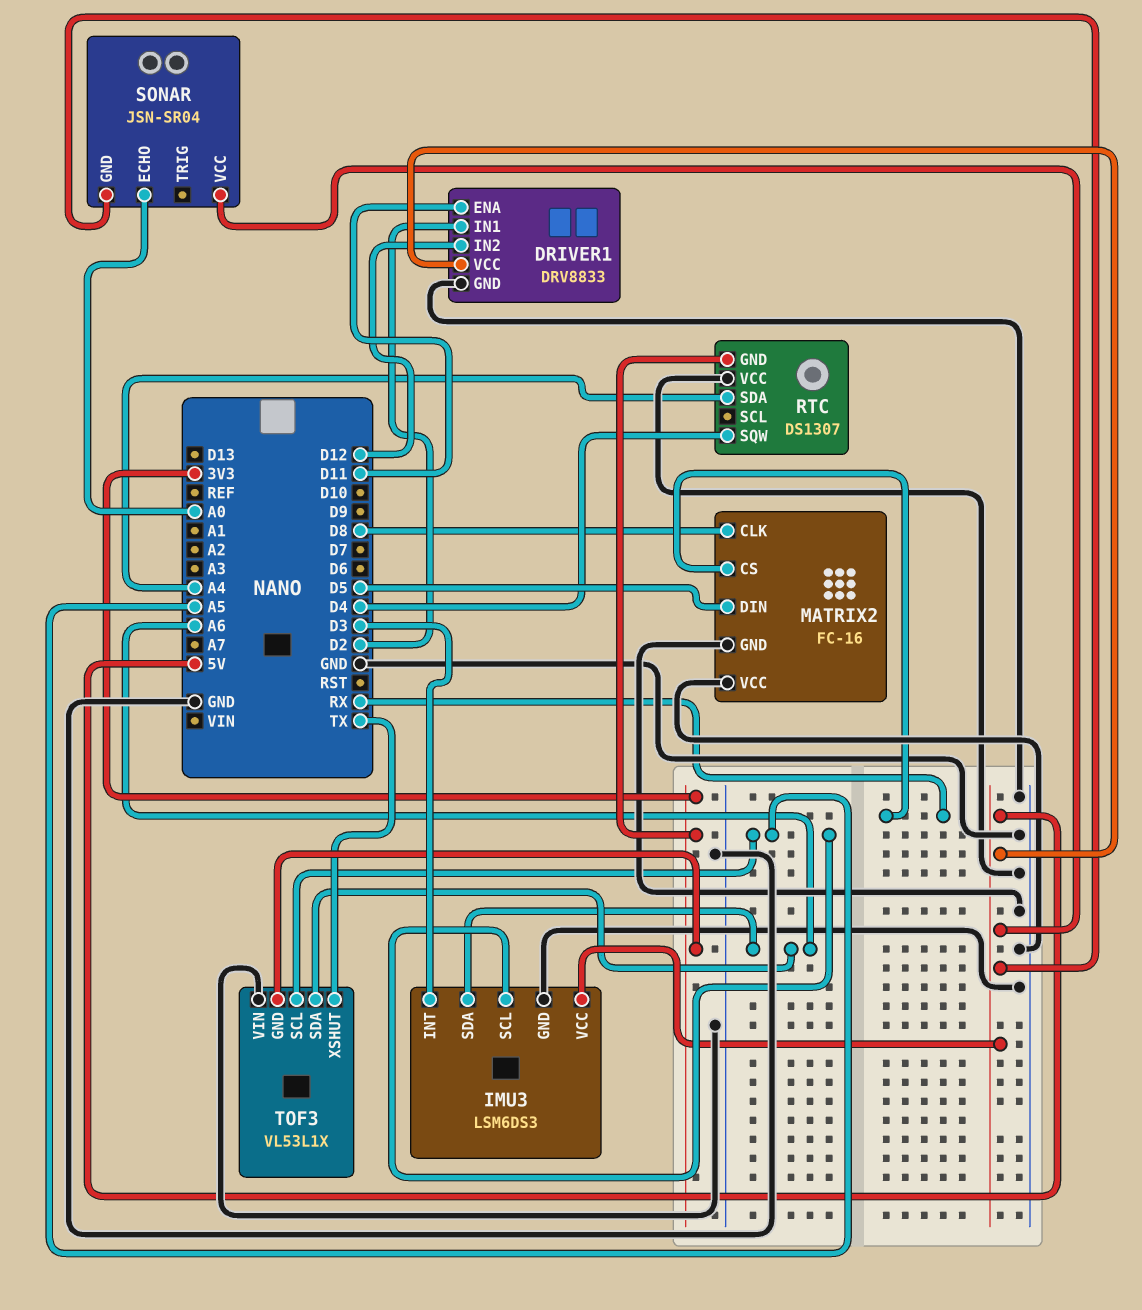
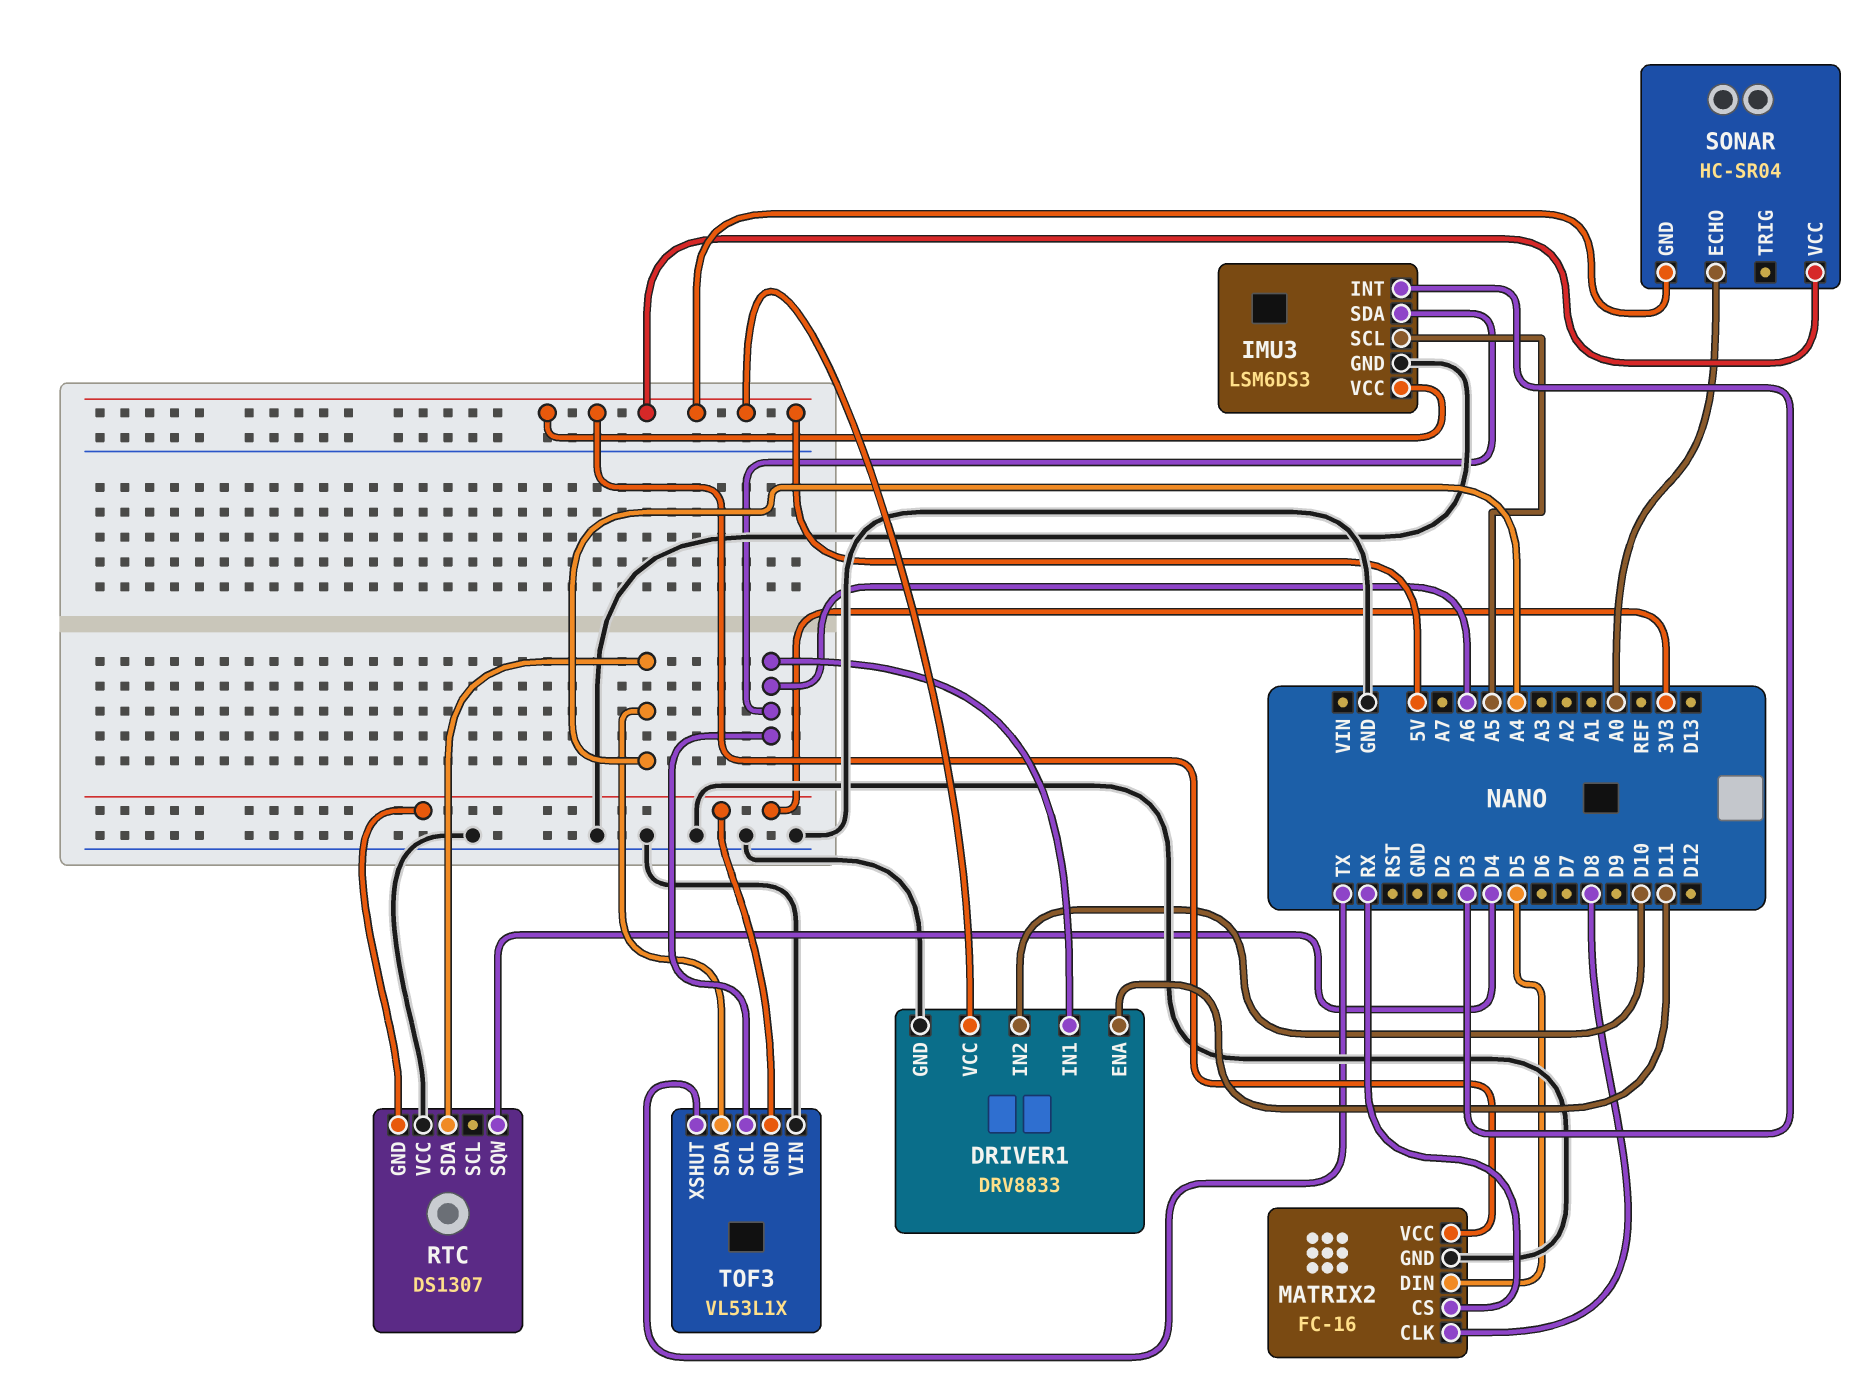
DRIVER1 pin IN1: D2 -> A6
DRIVER1 pin IN2: D12 -> D10
MATRIX2 pin VCC: GND -> 5V
SONAR: JSN-SR04 -> HC-SR04
TOF3 pin SCL: A5 -> A6
TOF3 pin SDA: A6 -> A4

